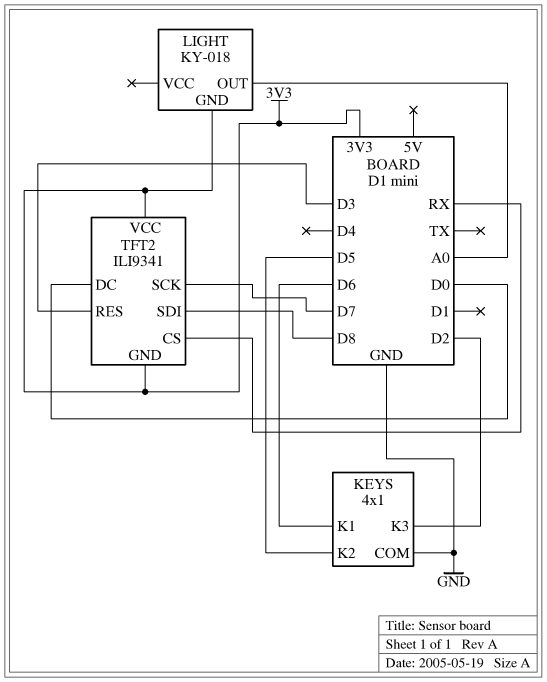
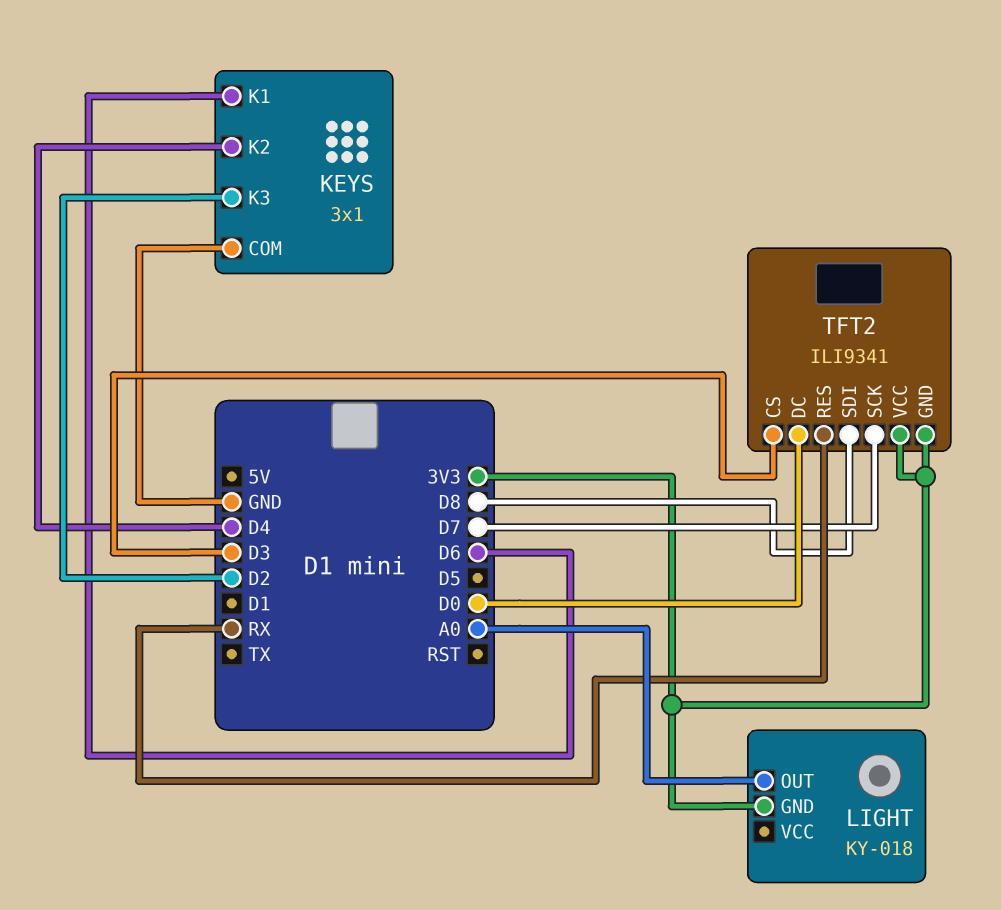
KEYS: 4x1 -> 3x1
KEYS pin K2: D5 -> D4
TFT2 pin CS: RX -> D3
TFT2 pin RES: D3 -> RX

